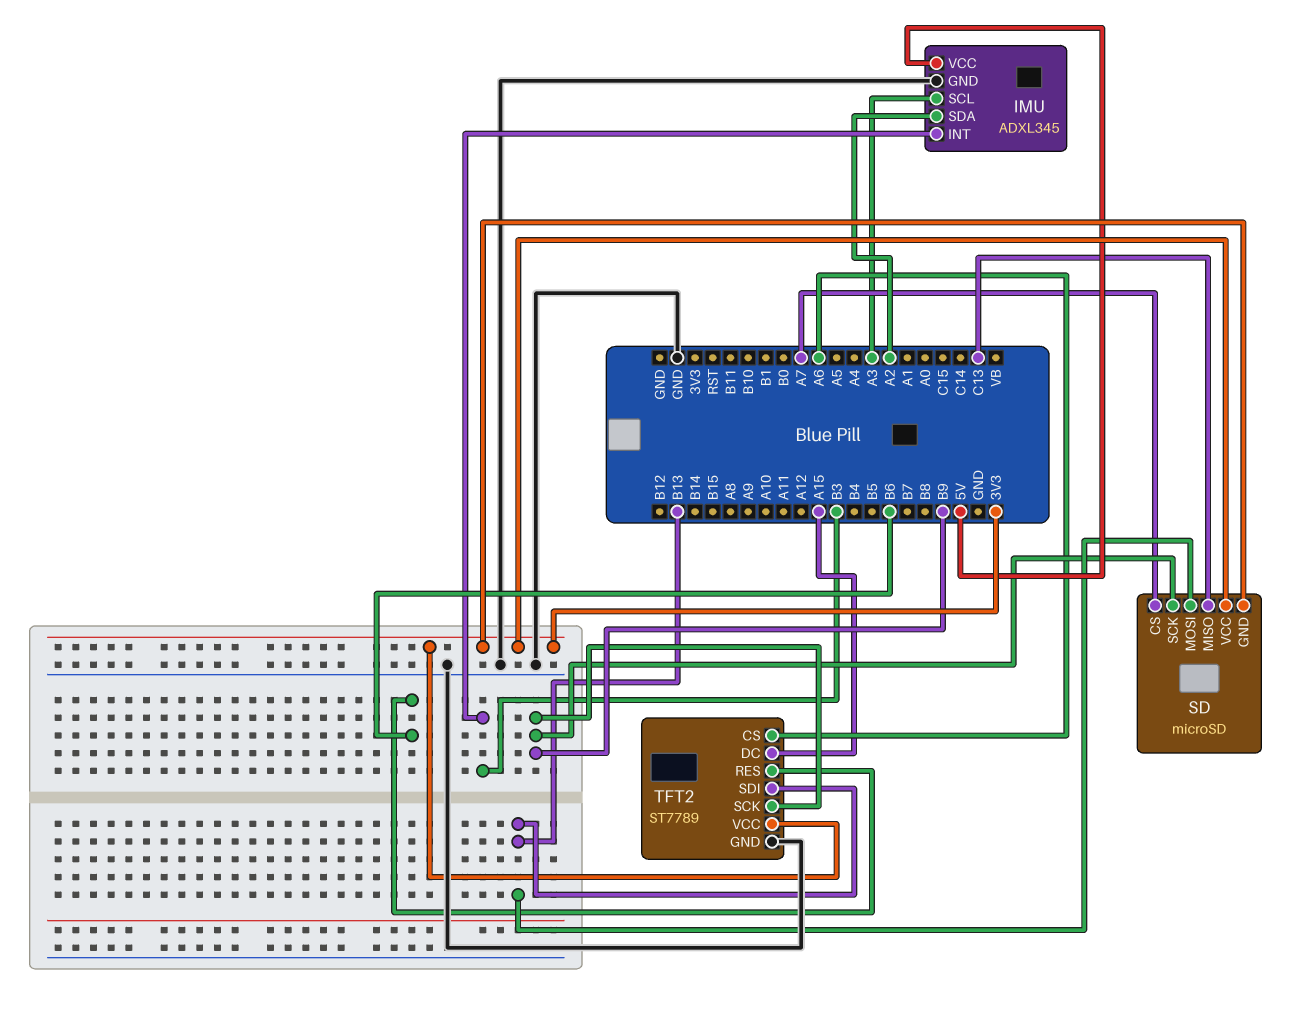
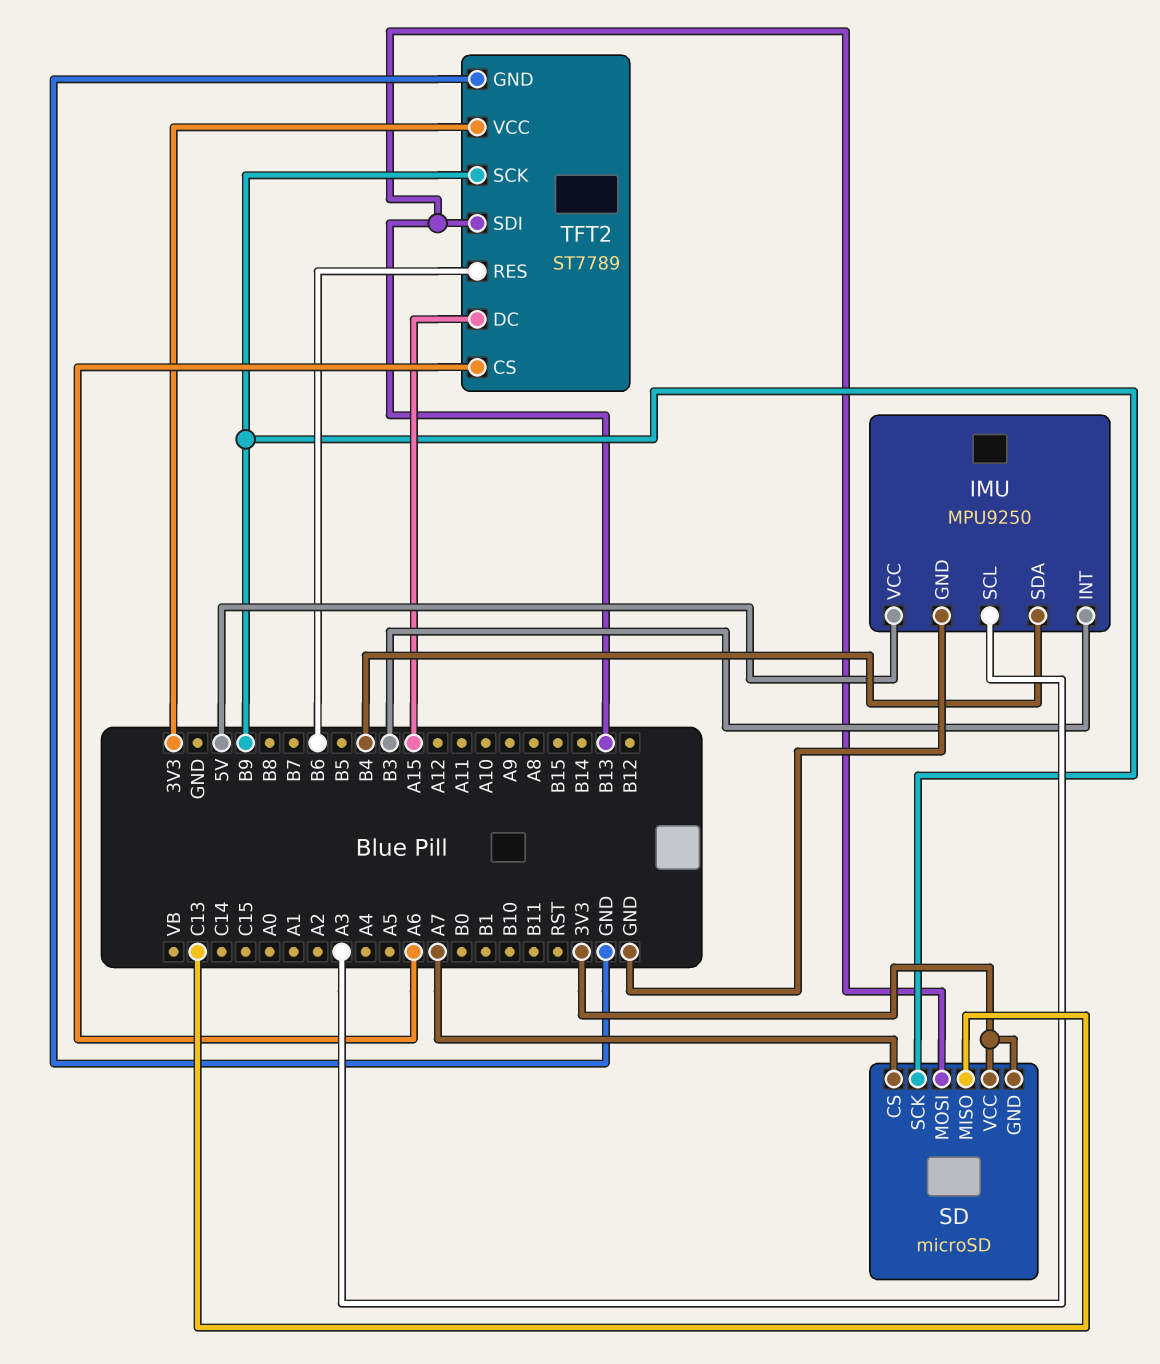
IMU: ADXL345 -> MPU9250
IMU pin SDA: A2 -> B4

